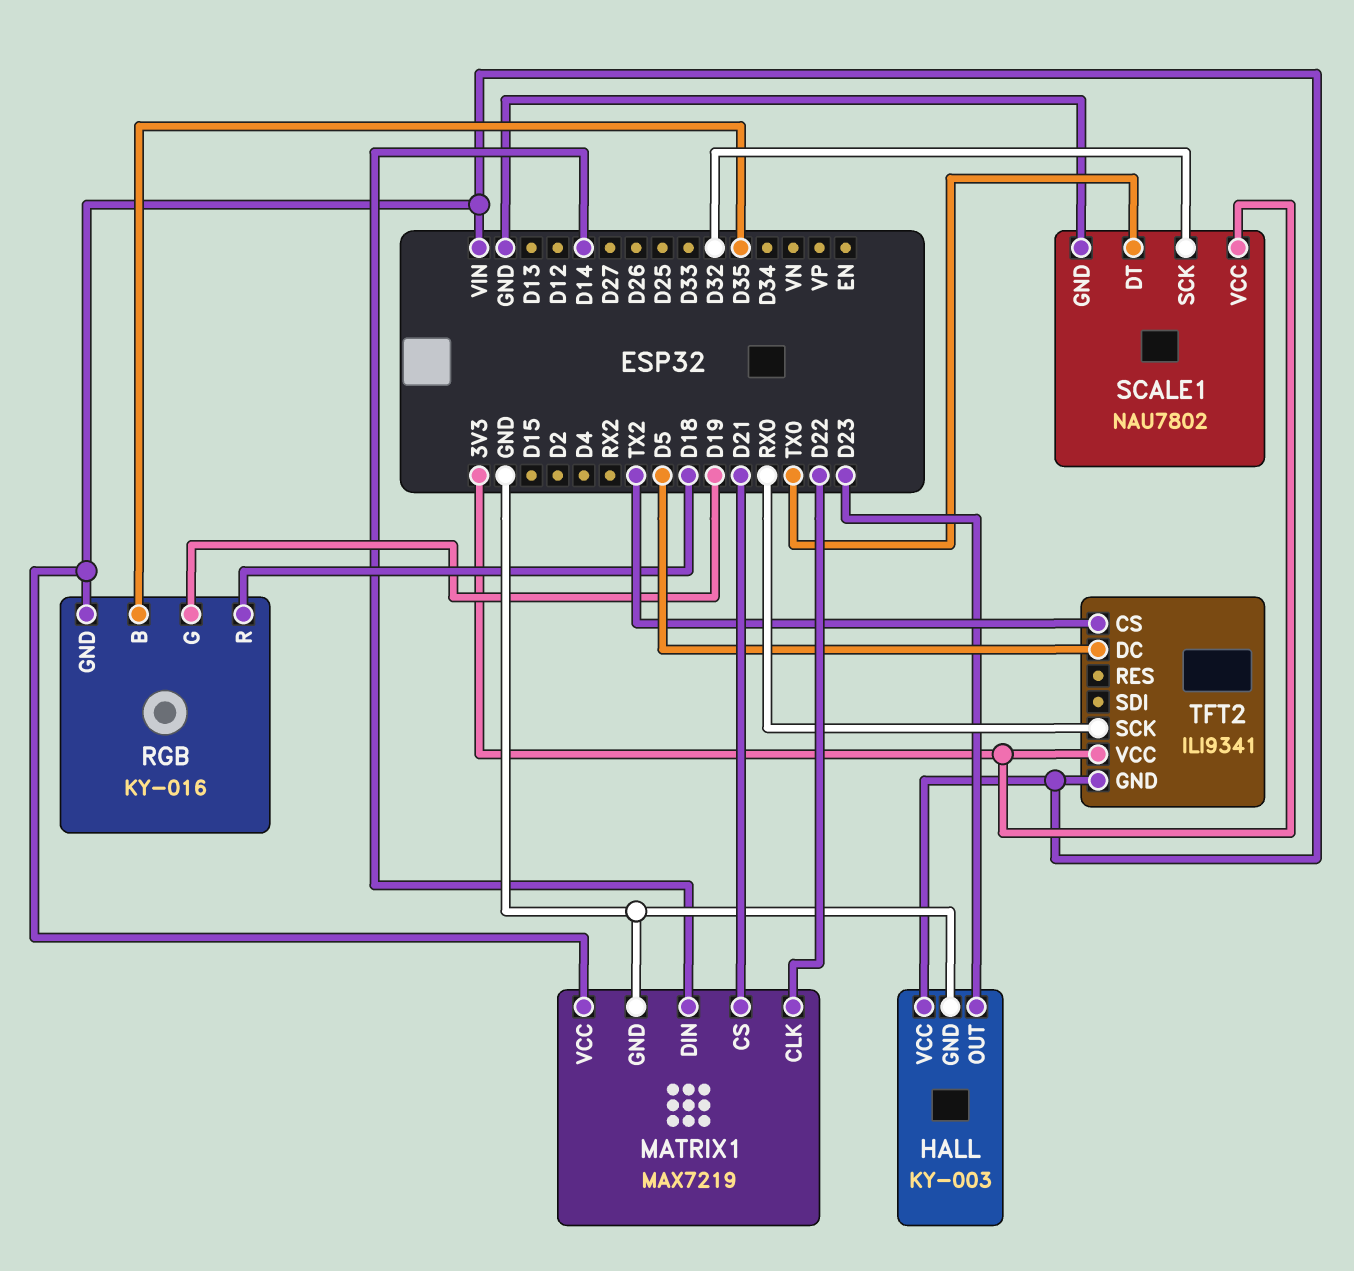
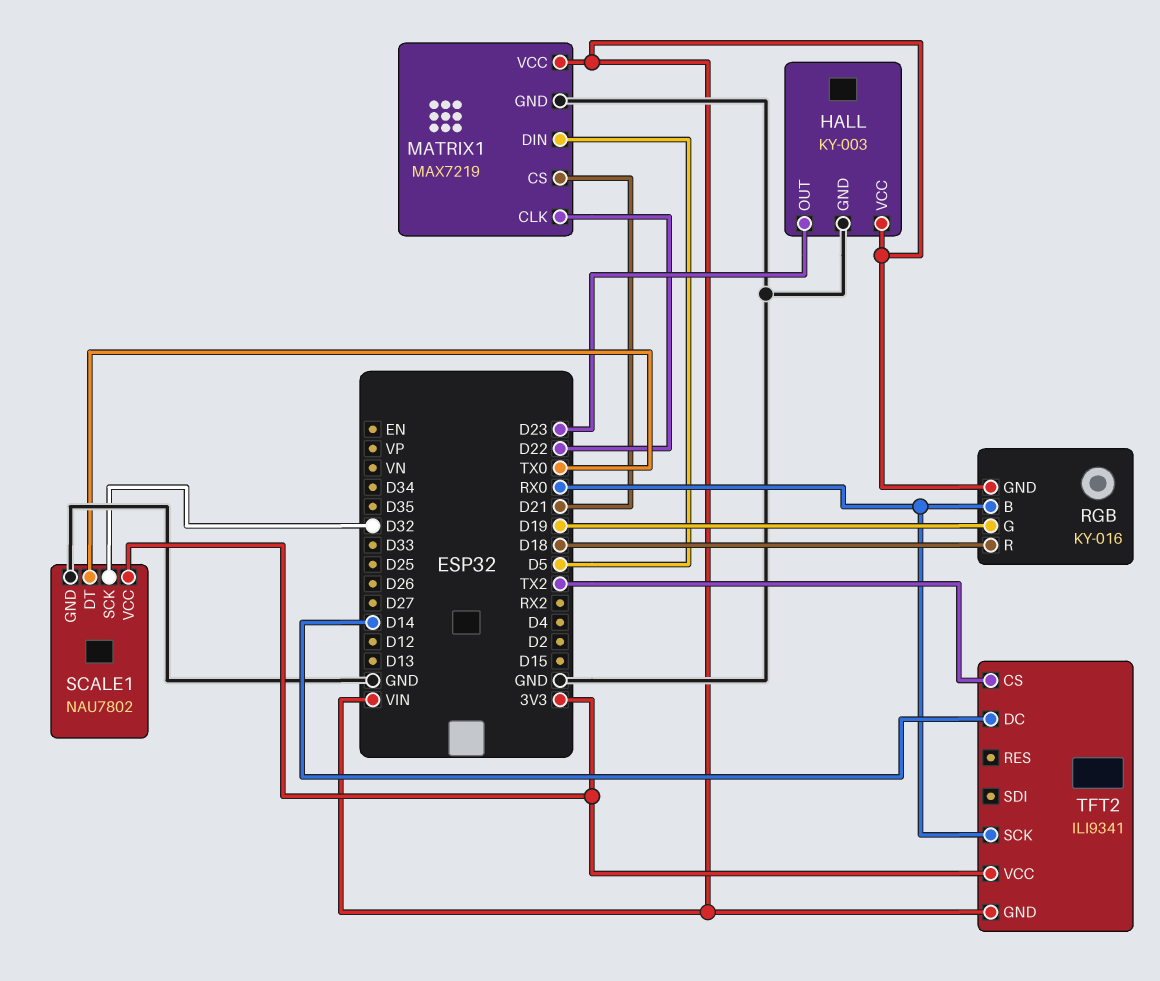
MATRIX1 pin DIN: D14 -> D5
RGB pin B: D35 -> RX0
TFT2 pin DC: D5 -> D14

